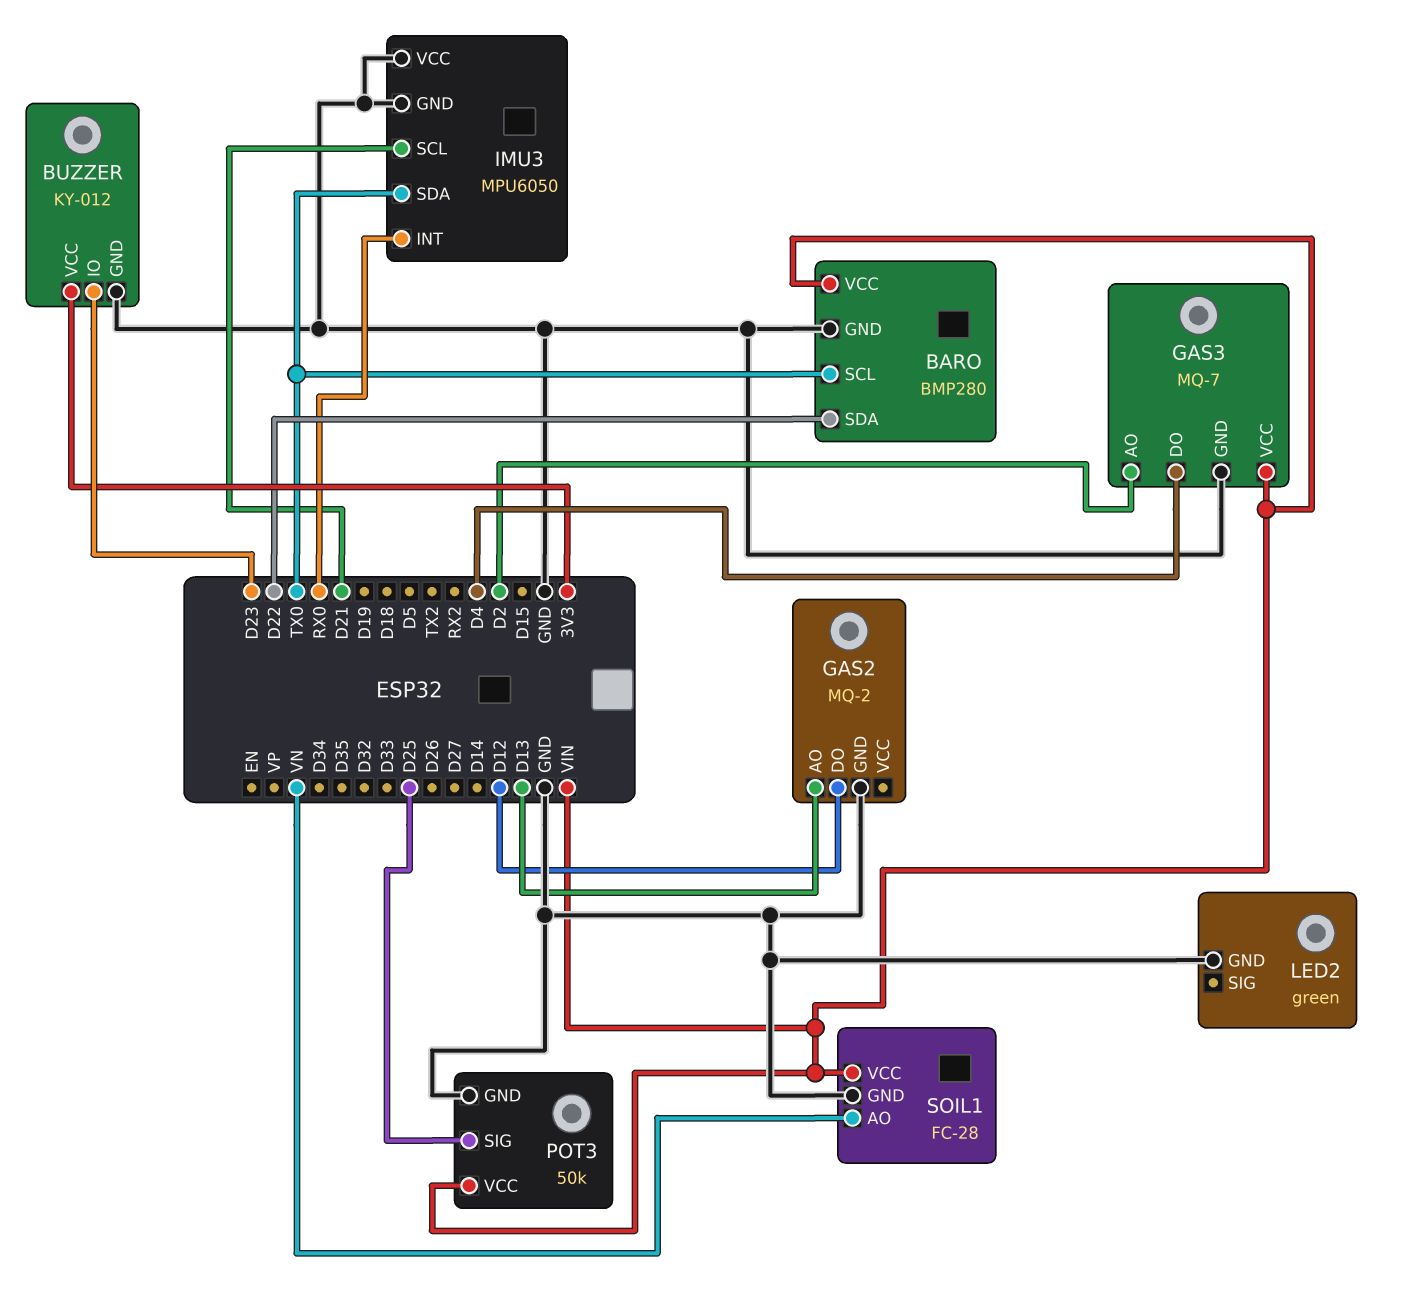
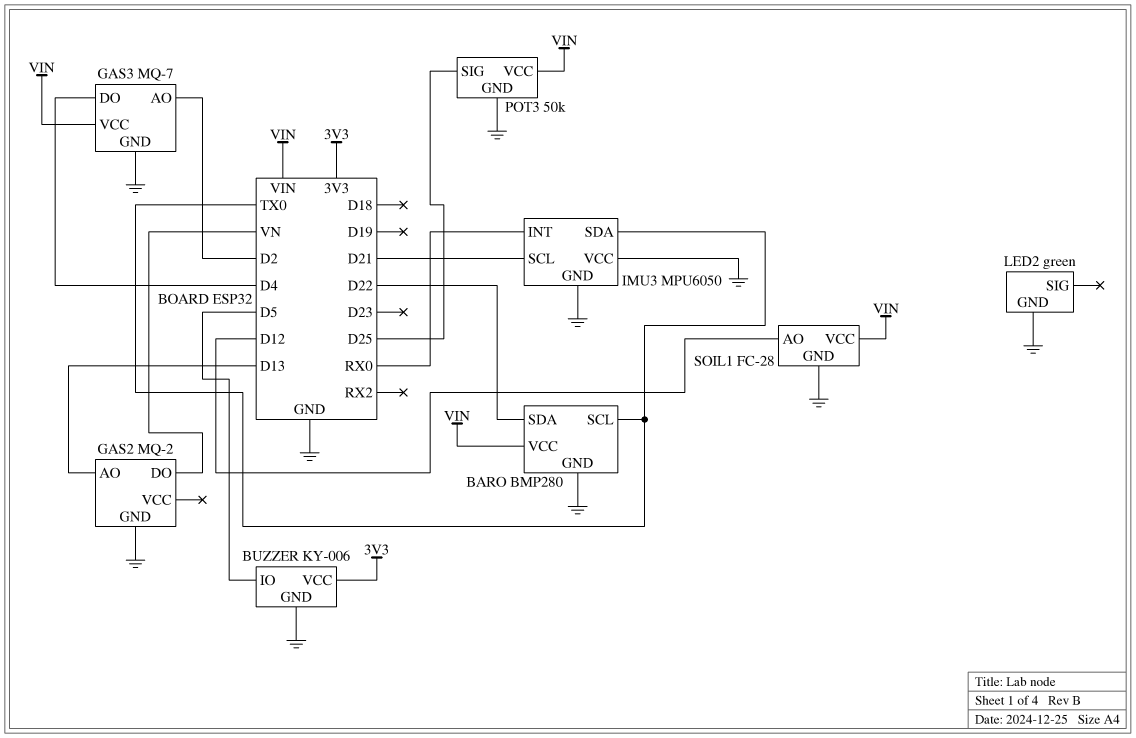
BUZZER: KY-012 -> KY-006
BUZZER pin IO: D23 -> D5
GAS2 pin DO: D12 -> VN
SOIL1 pin AO: VN -> D12

